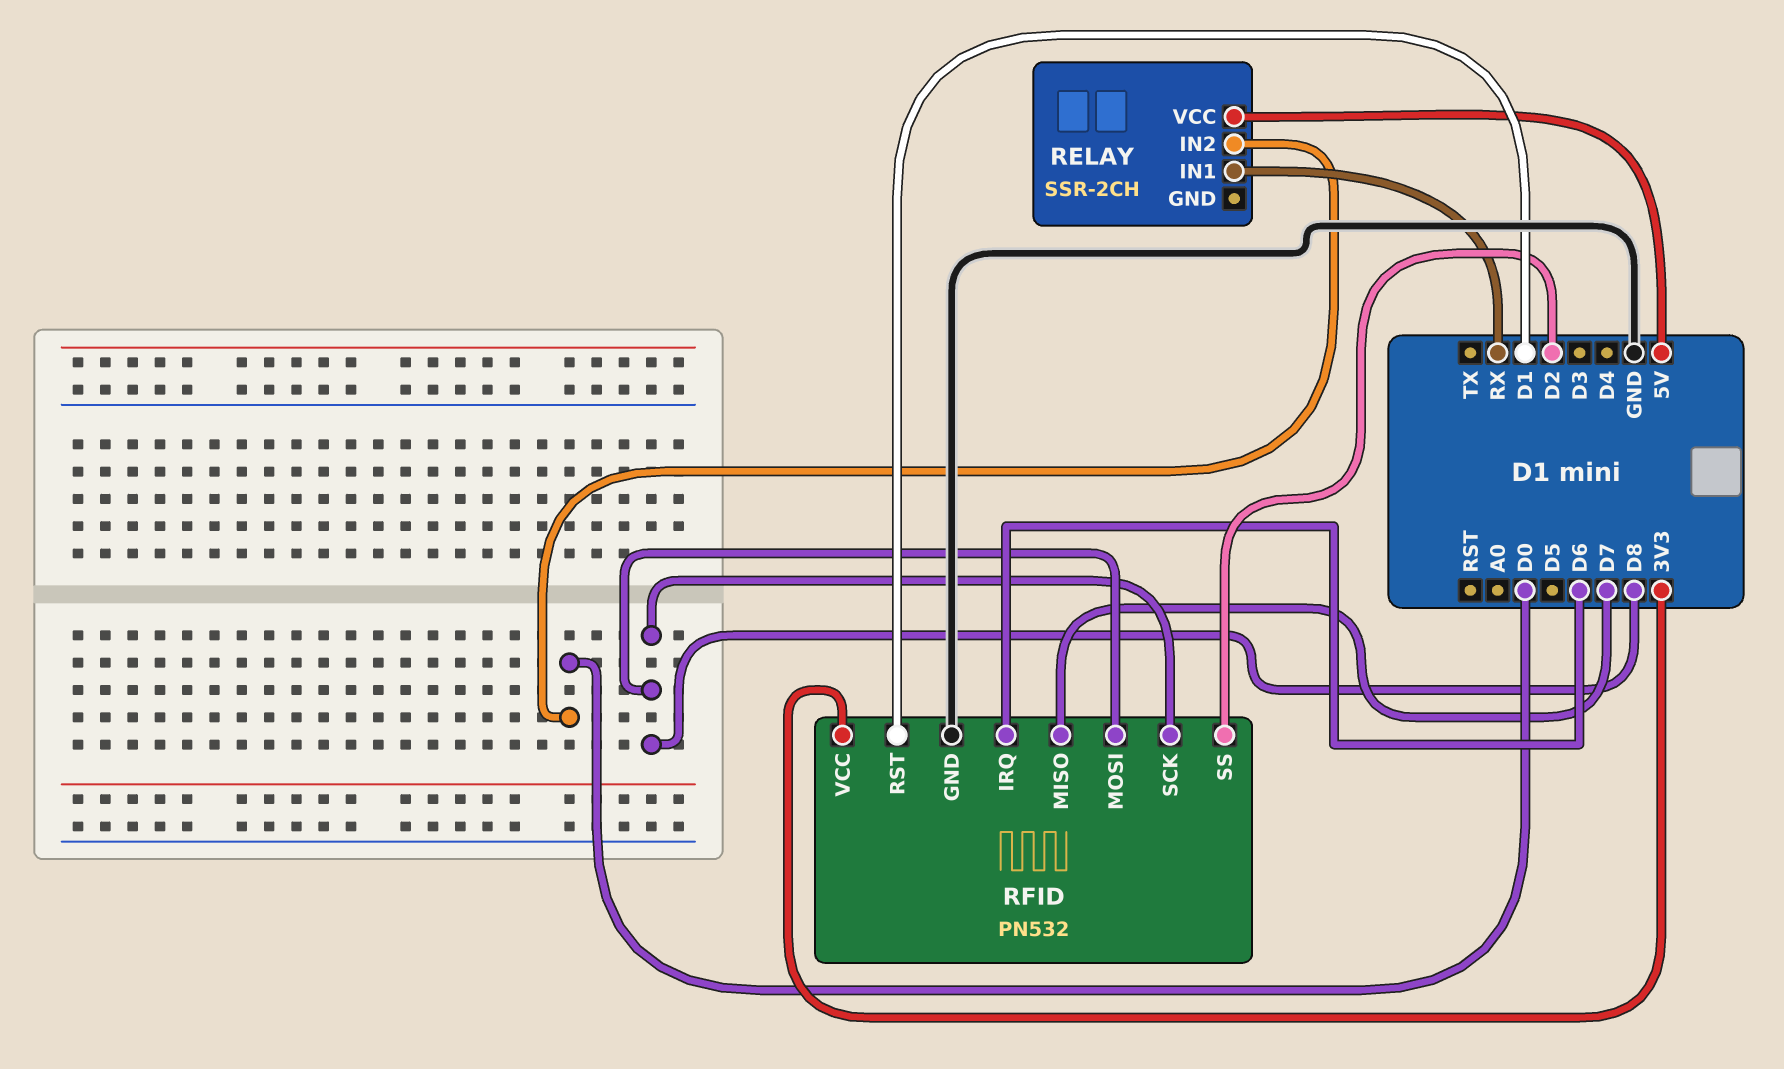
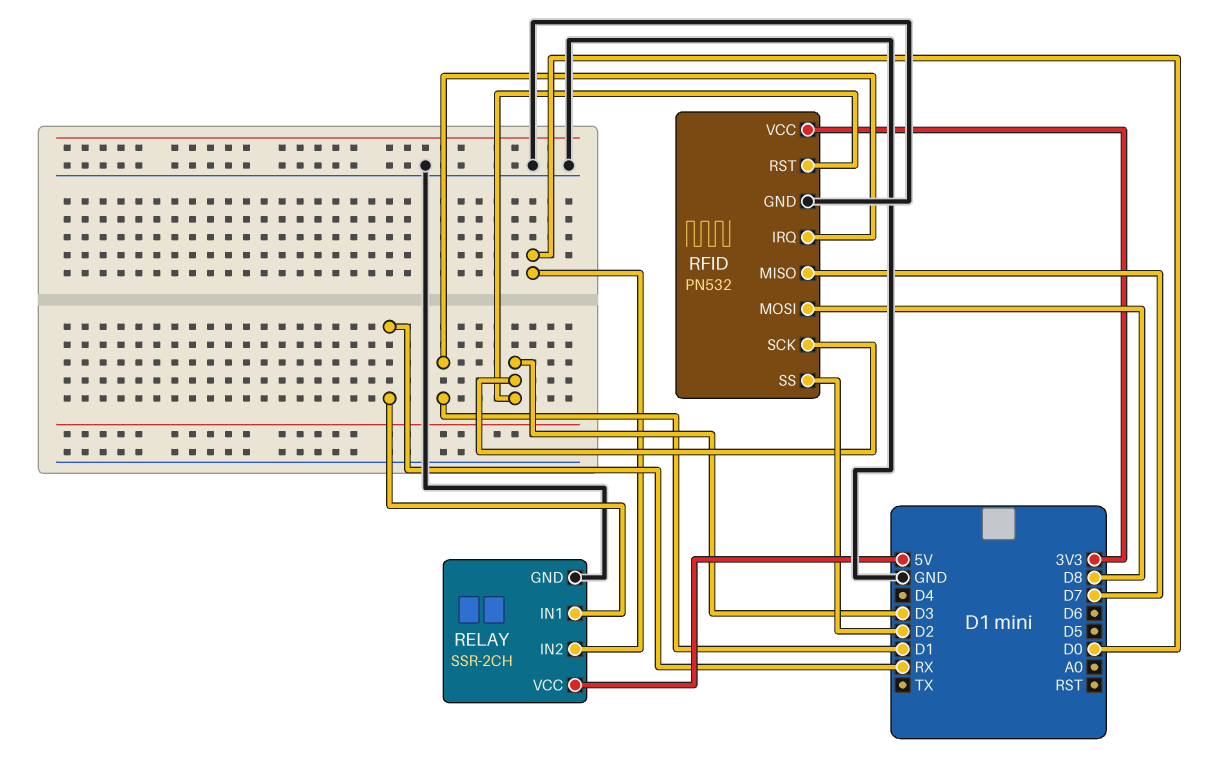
RELAY pin GND: none -> GND
RFID pin IRQ: D6 -> D1
RFID pin RST: D1 -> D3
RFID pin SCK: D8 -> D3

